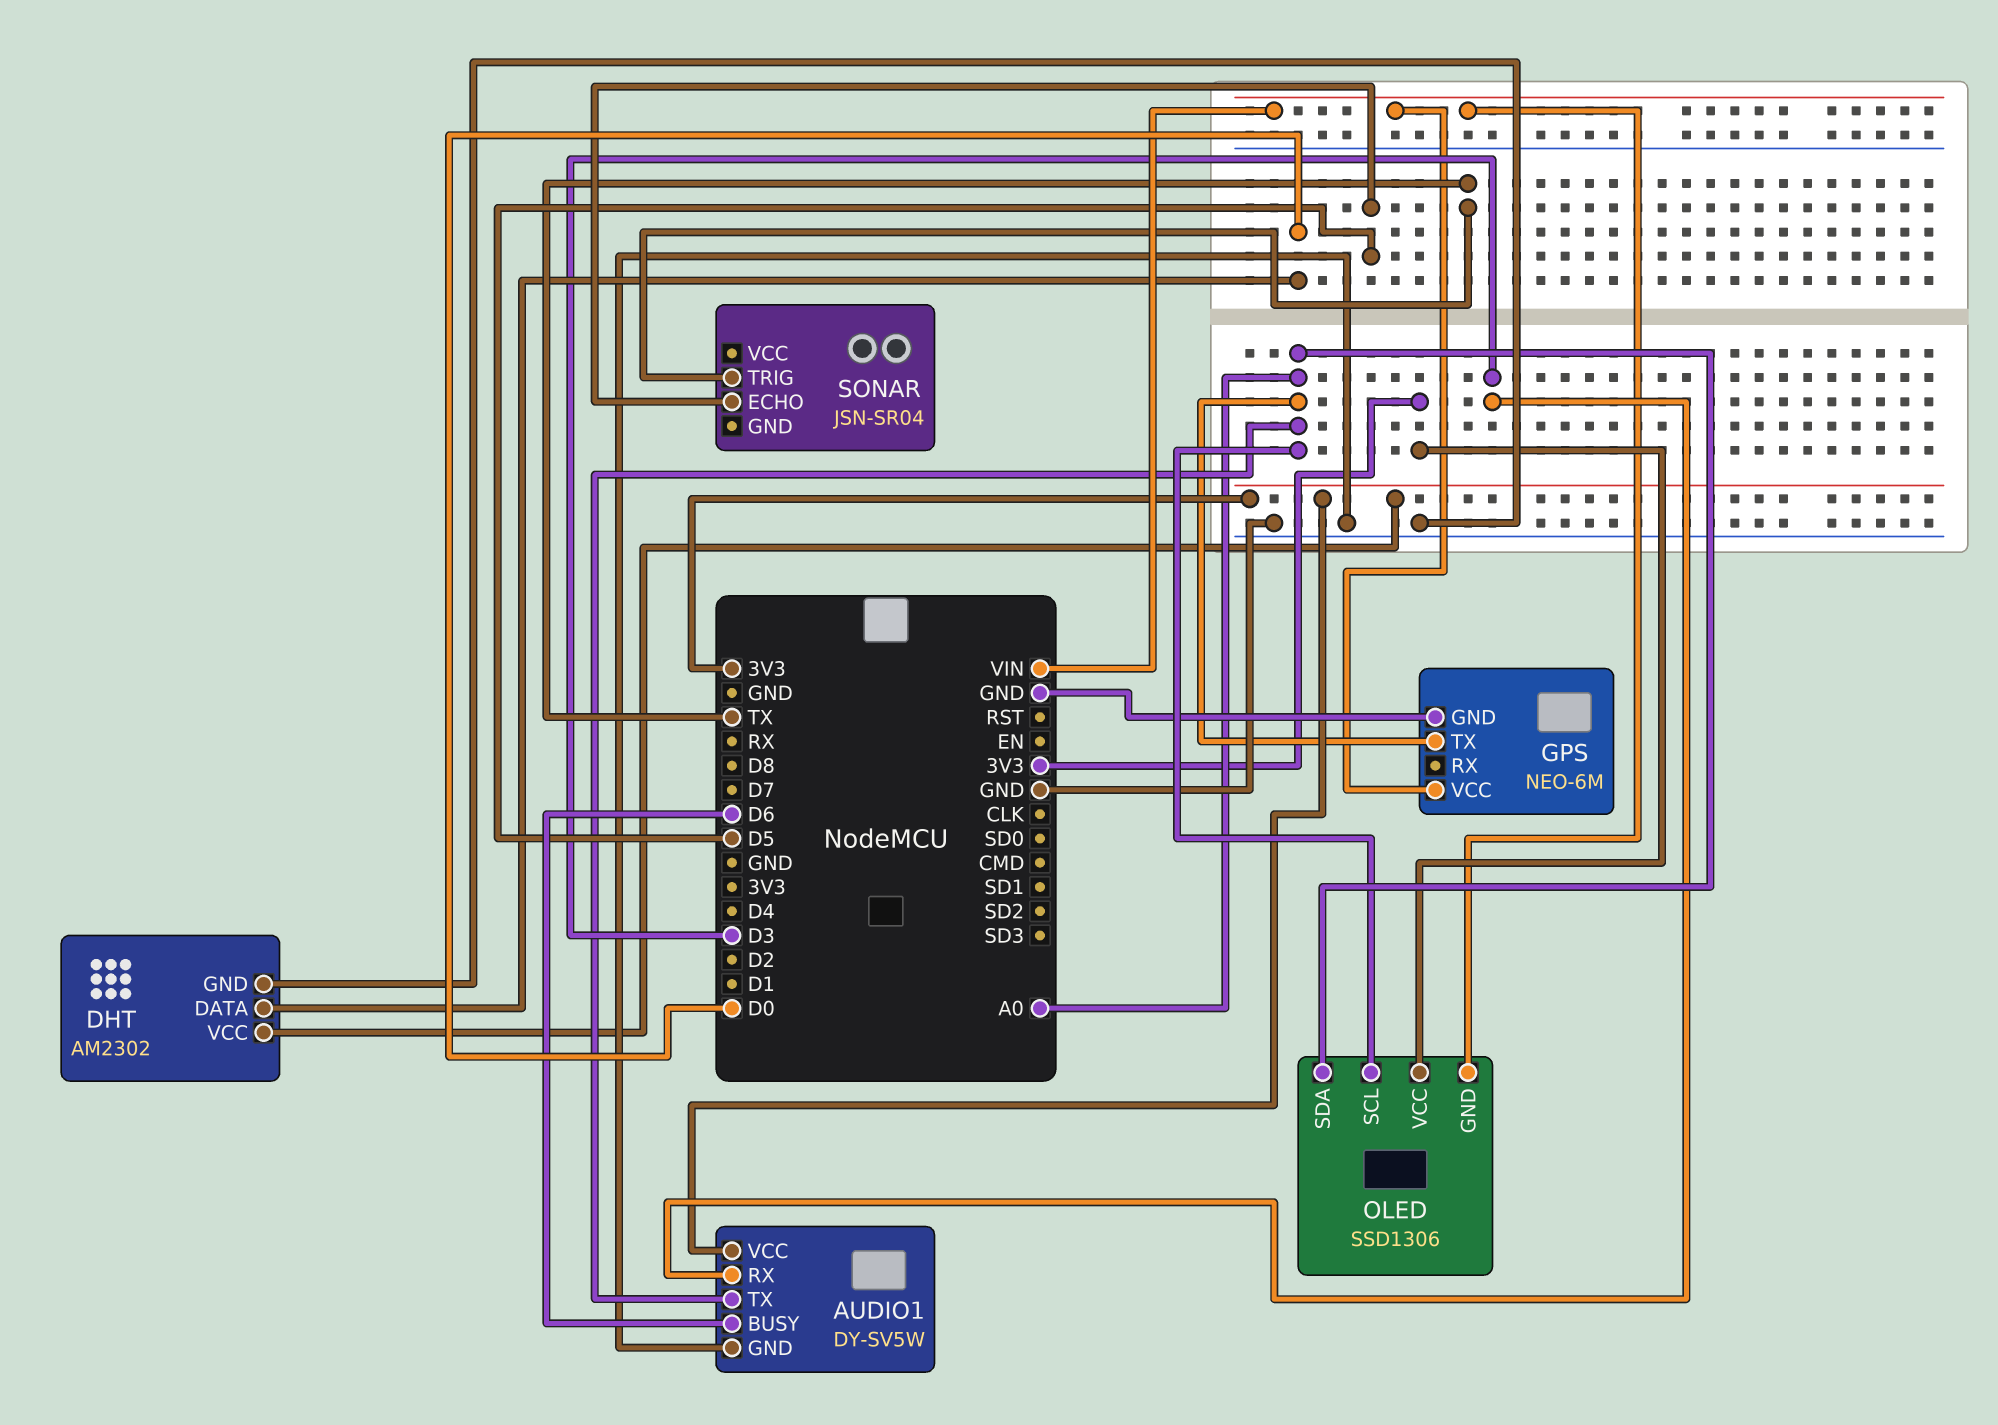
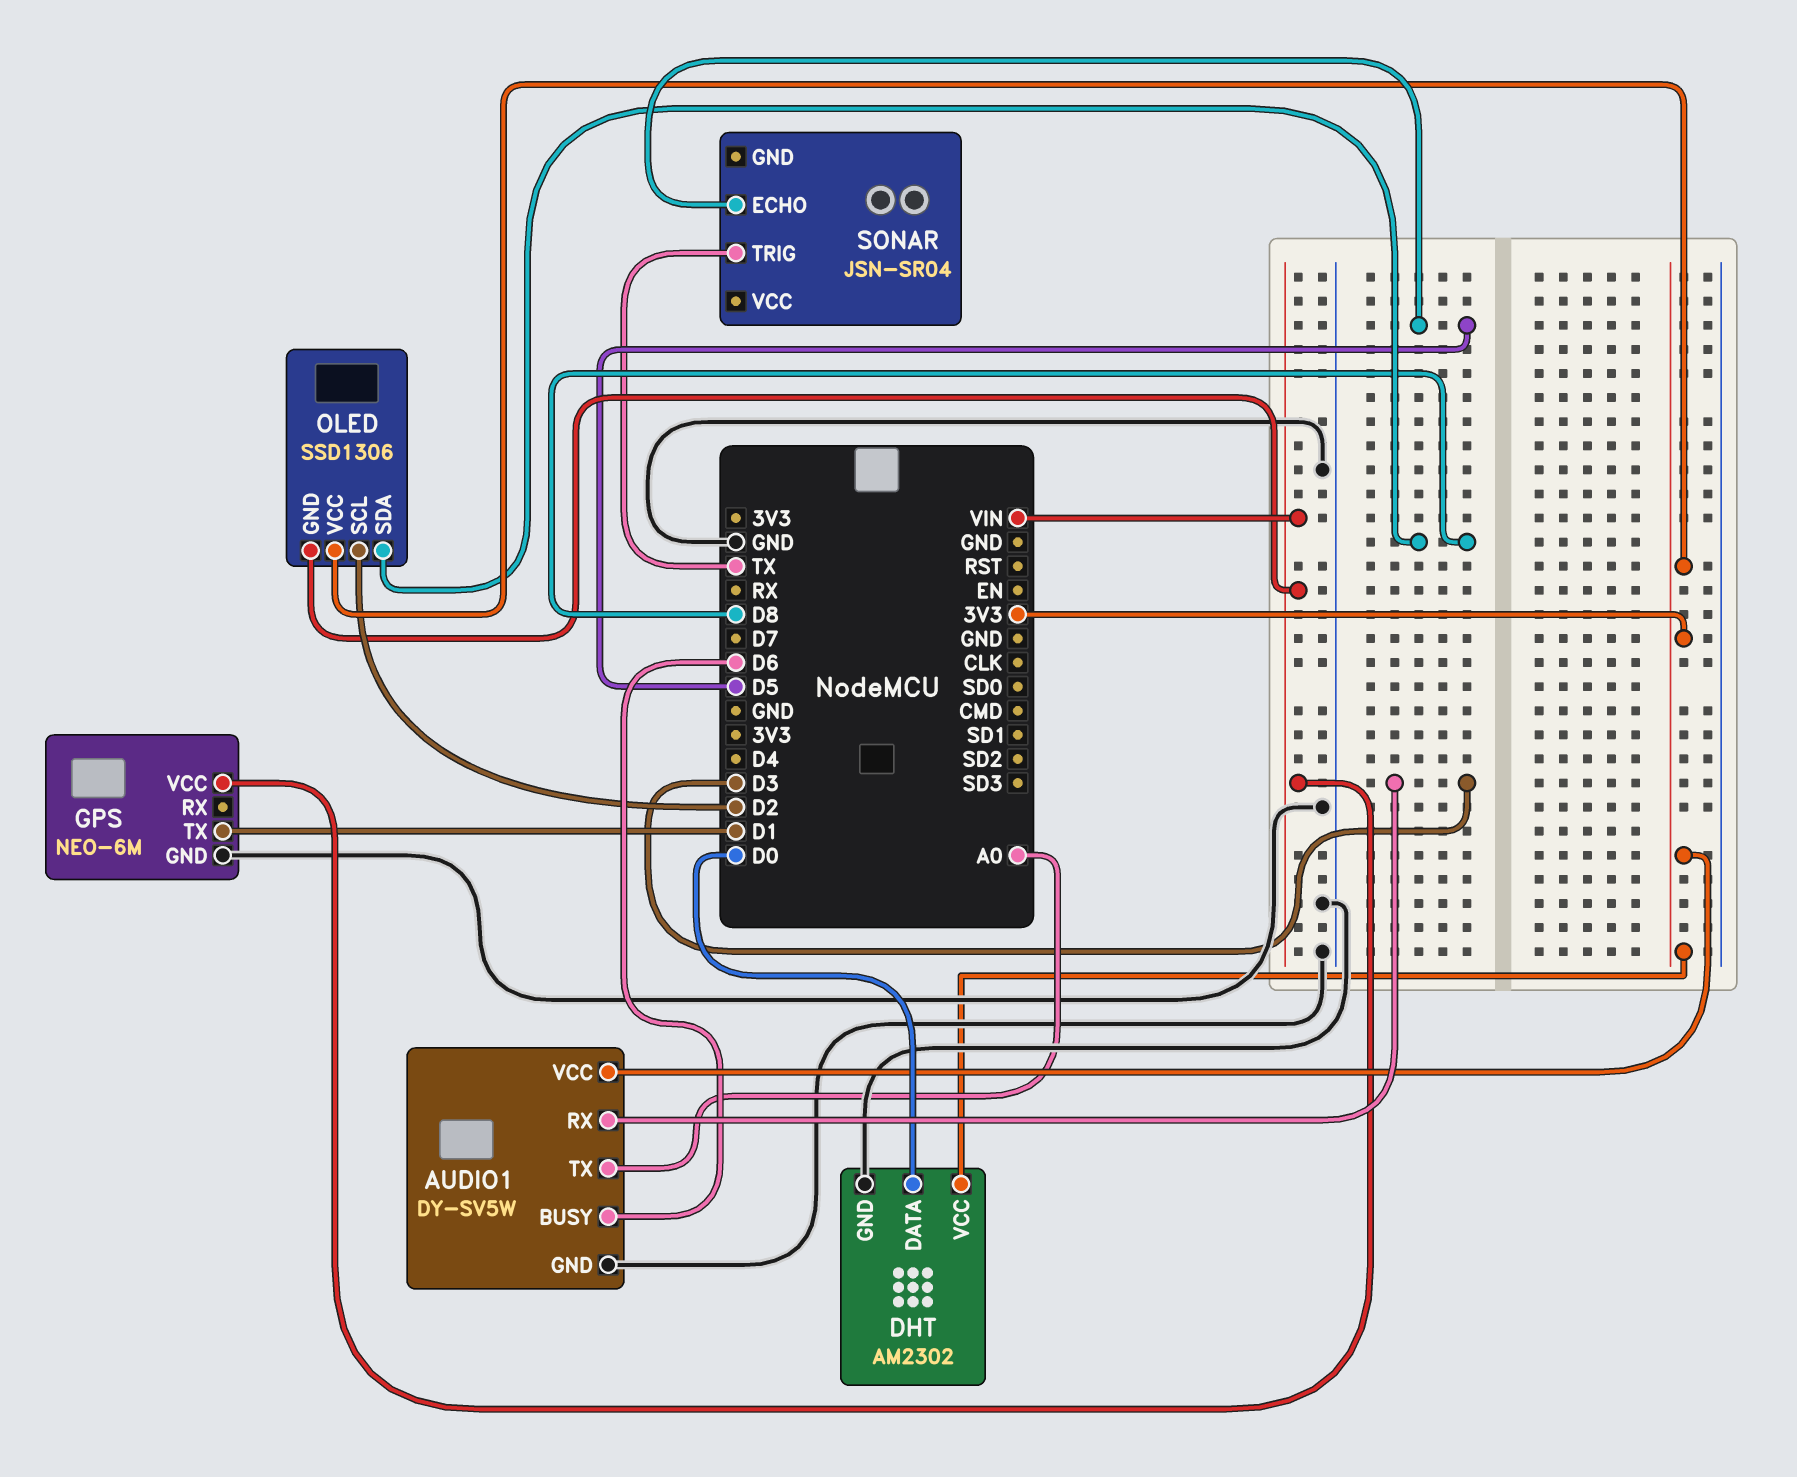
GPS pin TX: A0 -> D1
OLED pin SCL: A0 -> D2
OLED pin SDA: A0 -> D8

